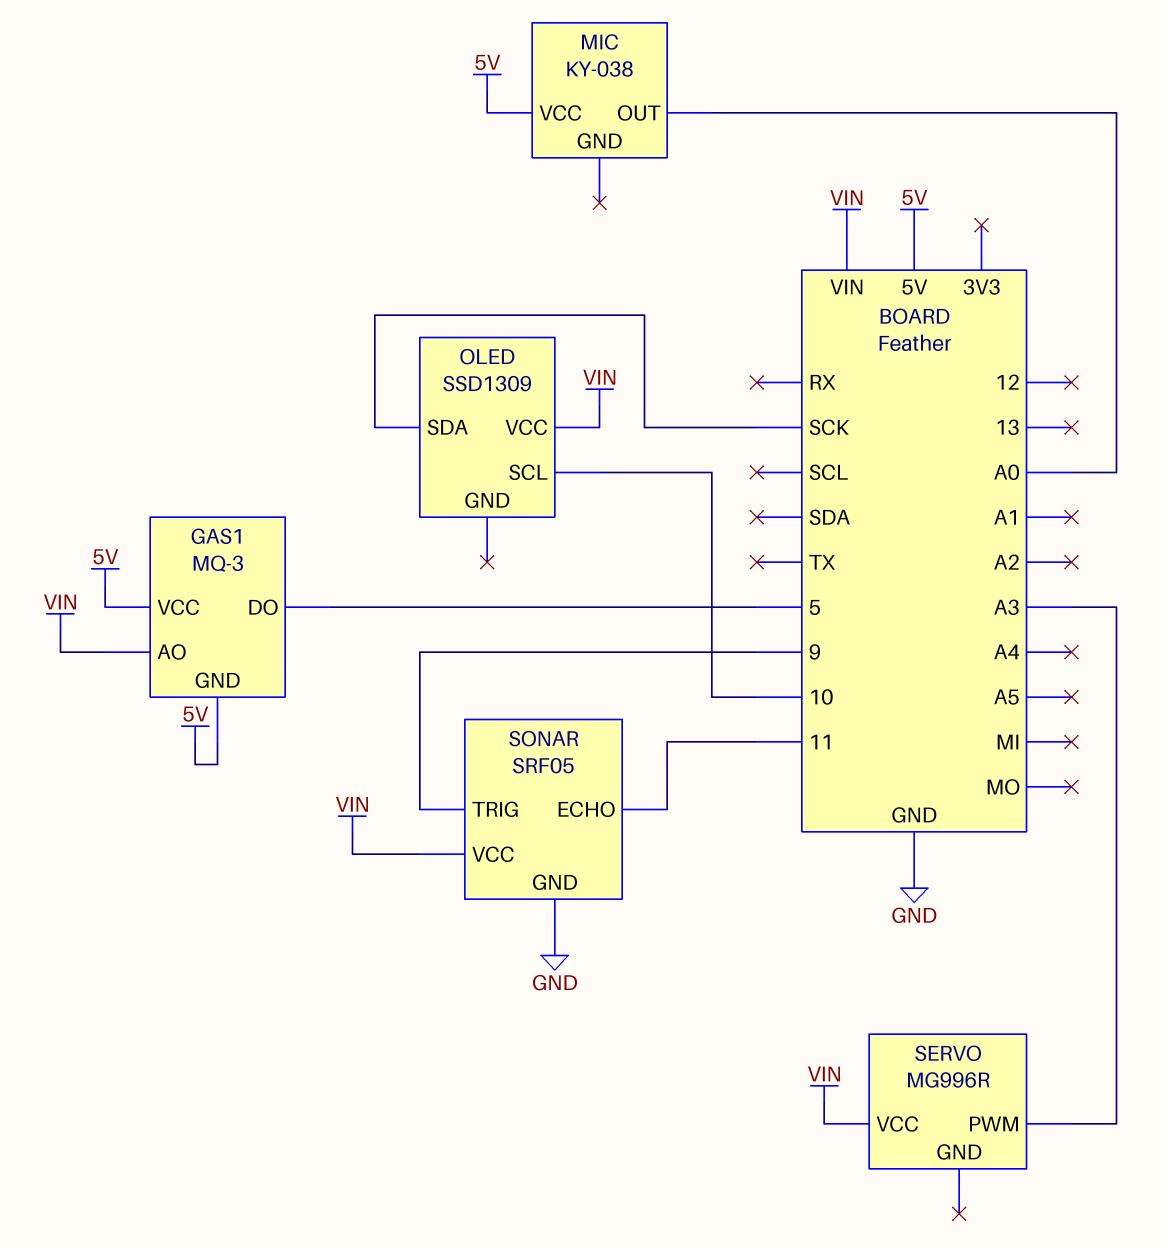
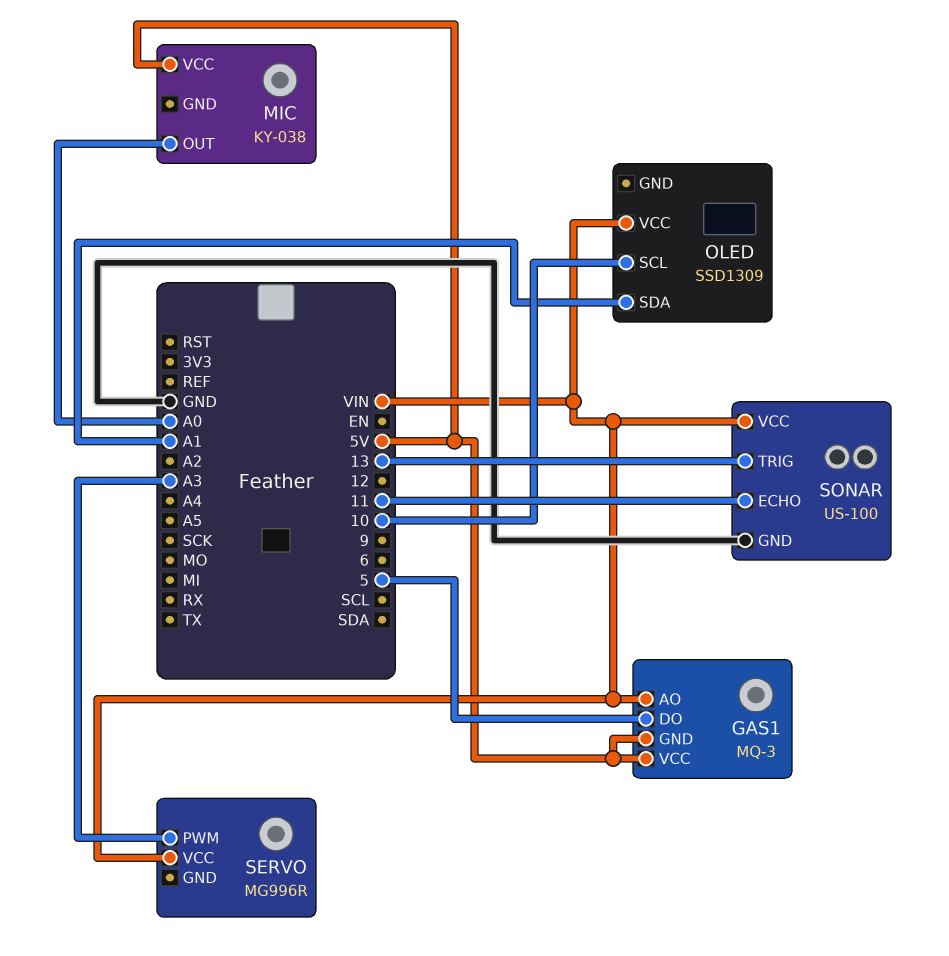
OLED pin SDA: SCK -> A1
SONAR: SRF05 -> US-100
SONAR pin TRIG: 9 -> 13

